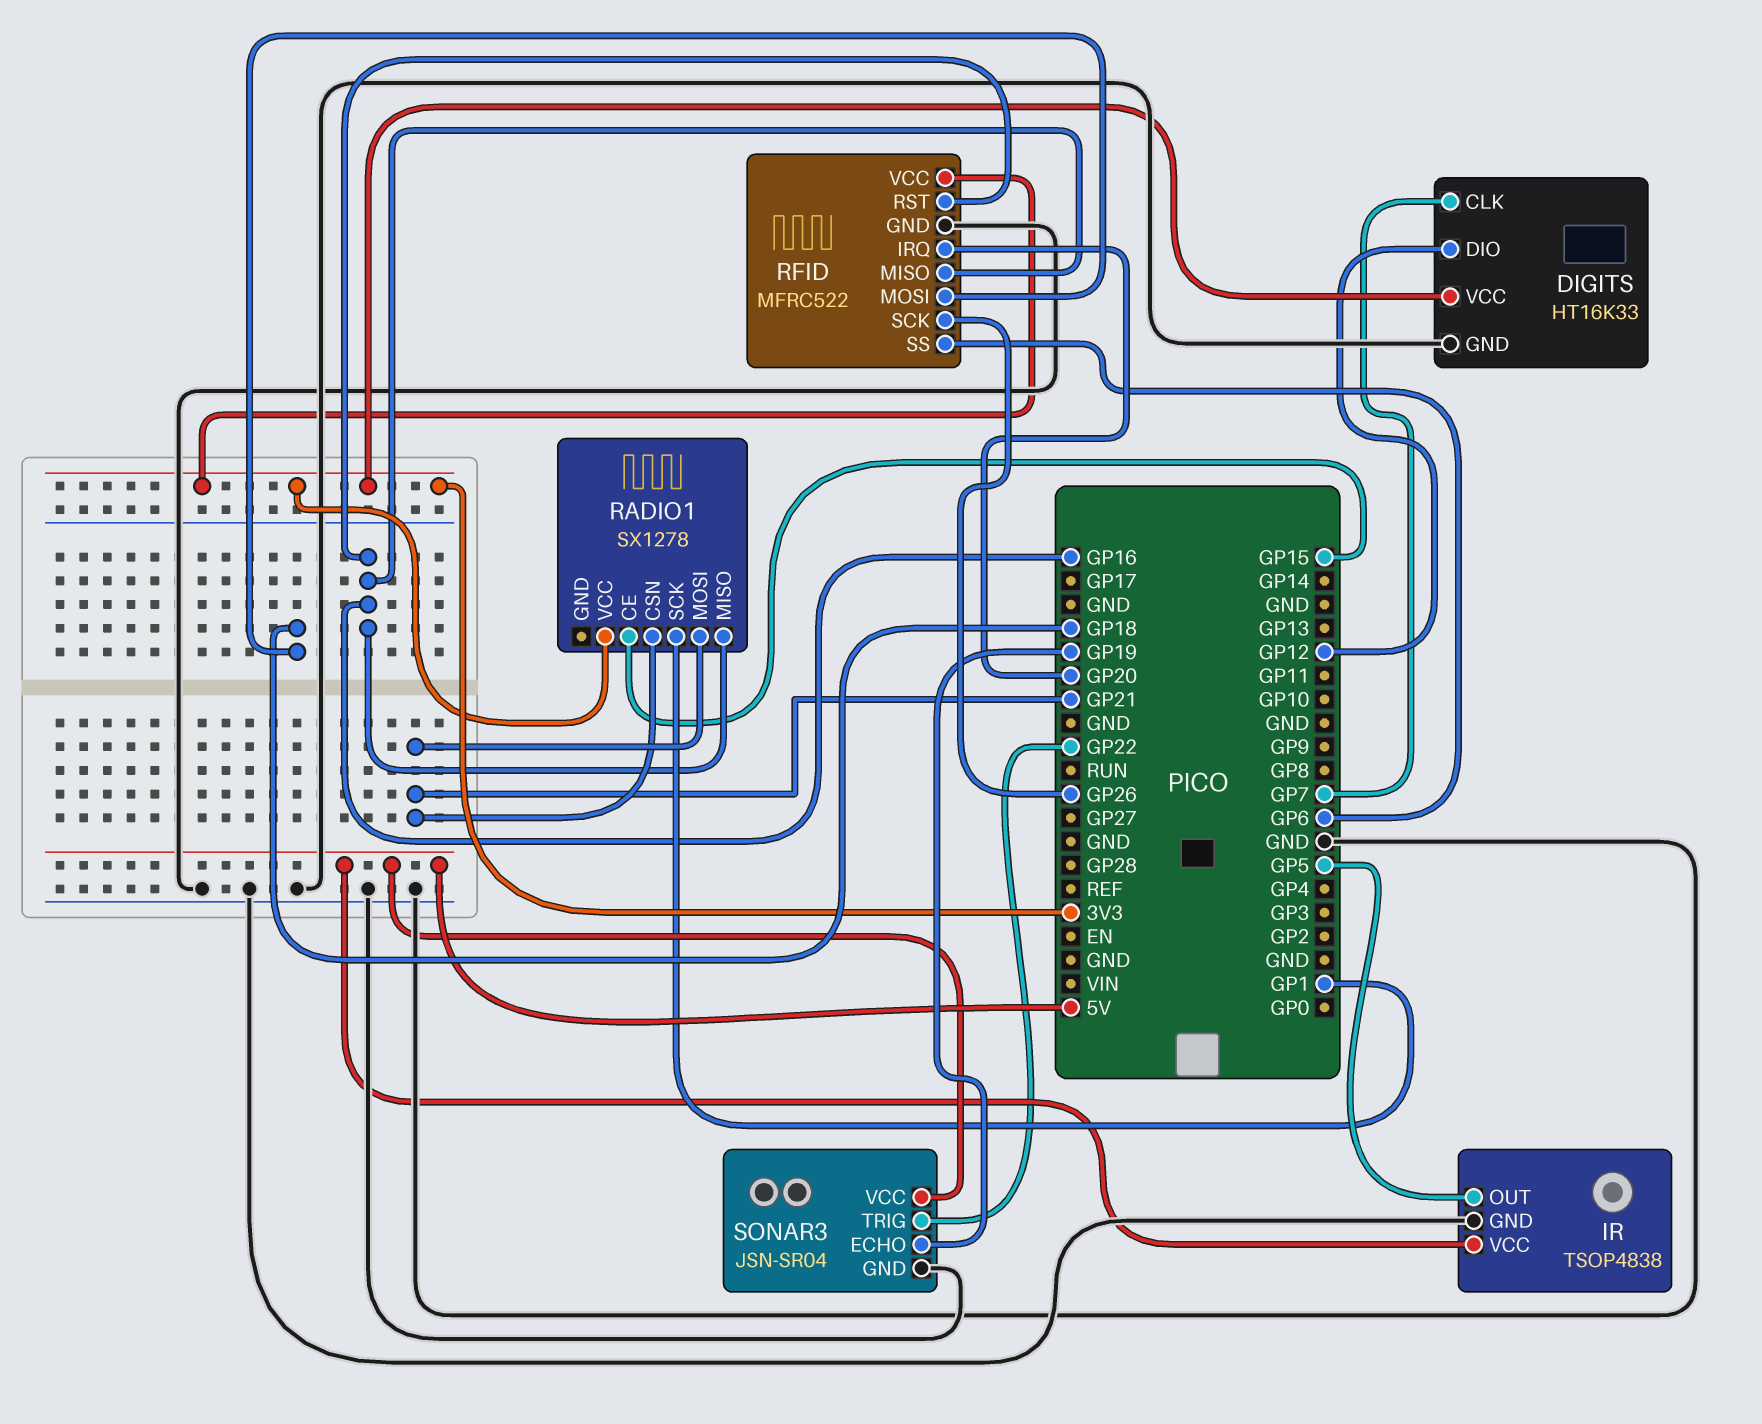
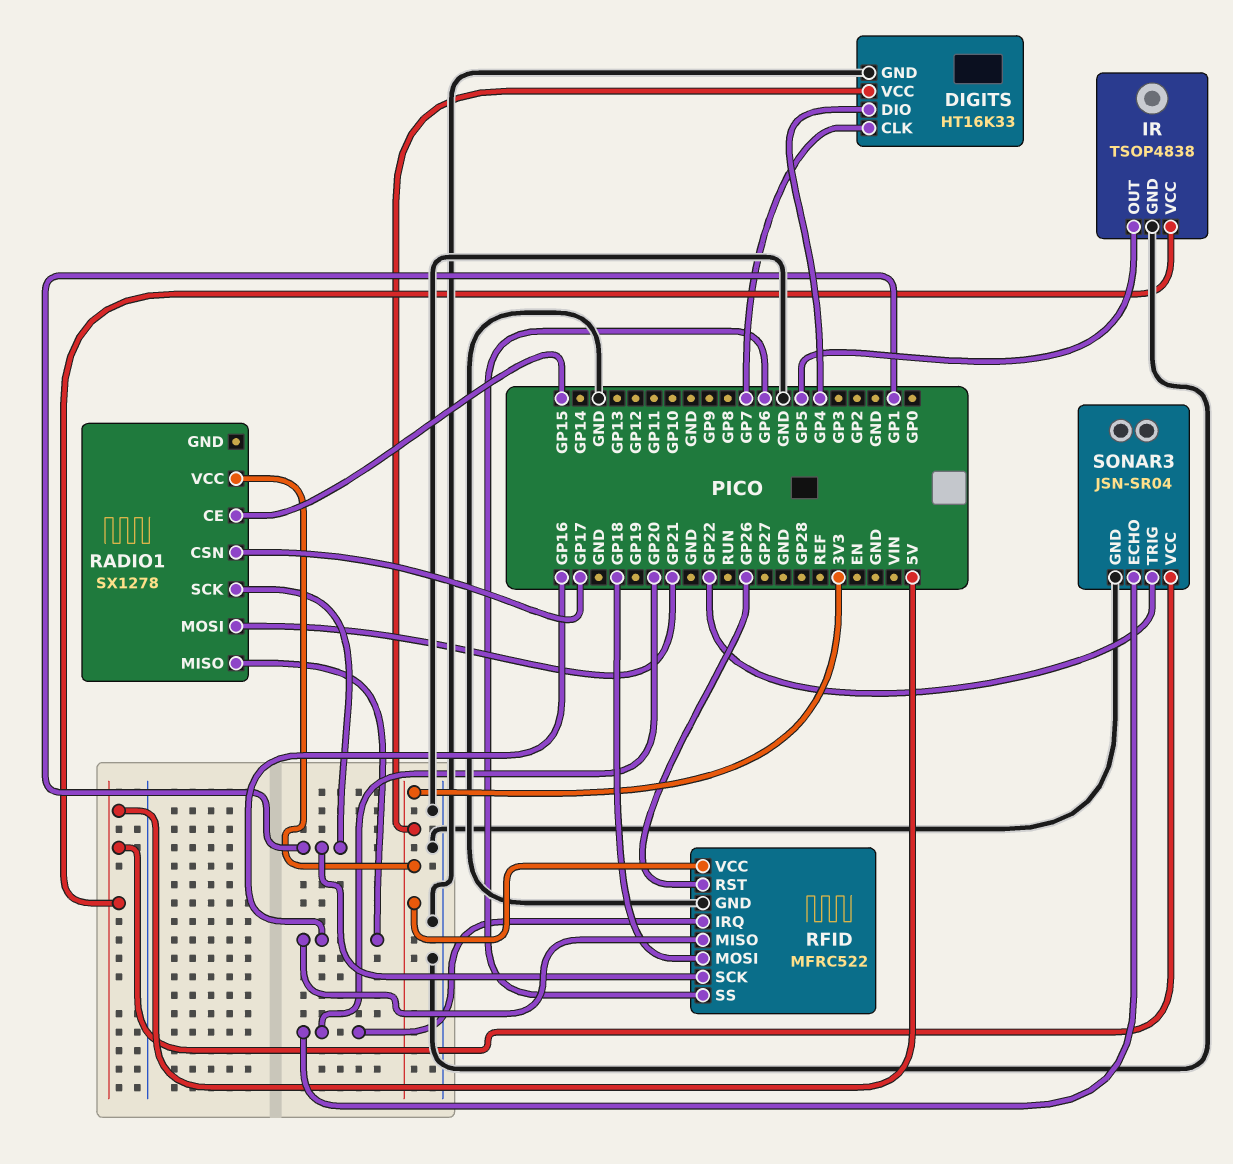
DIGITS pin DIO: GP12 -> GP4
RADIO1 pin CSN: GP21 -> GP17
RFID pin RST: GP16 -> GP26
RFID pin SCK: GP26 -> GP1
SONAR3 pin ECHO: GP19 -> GP20

